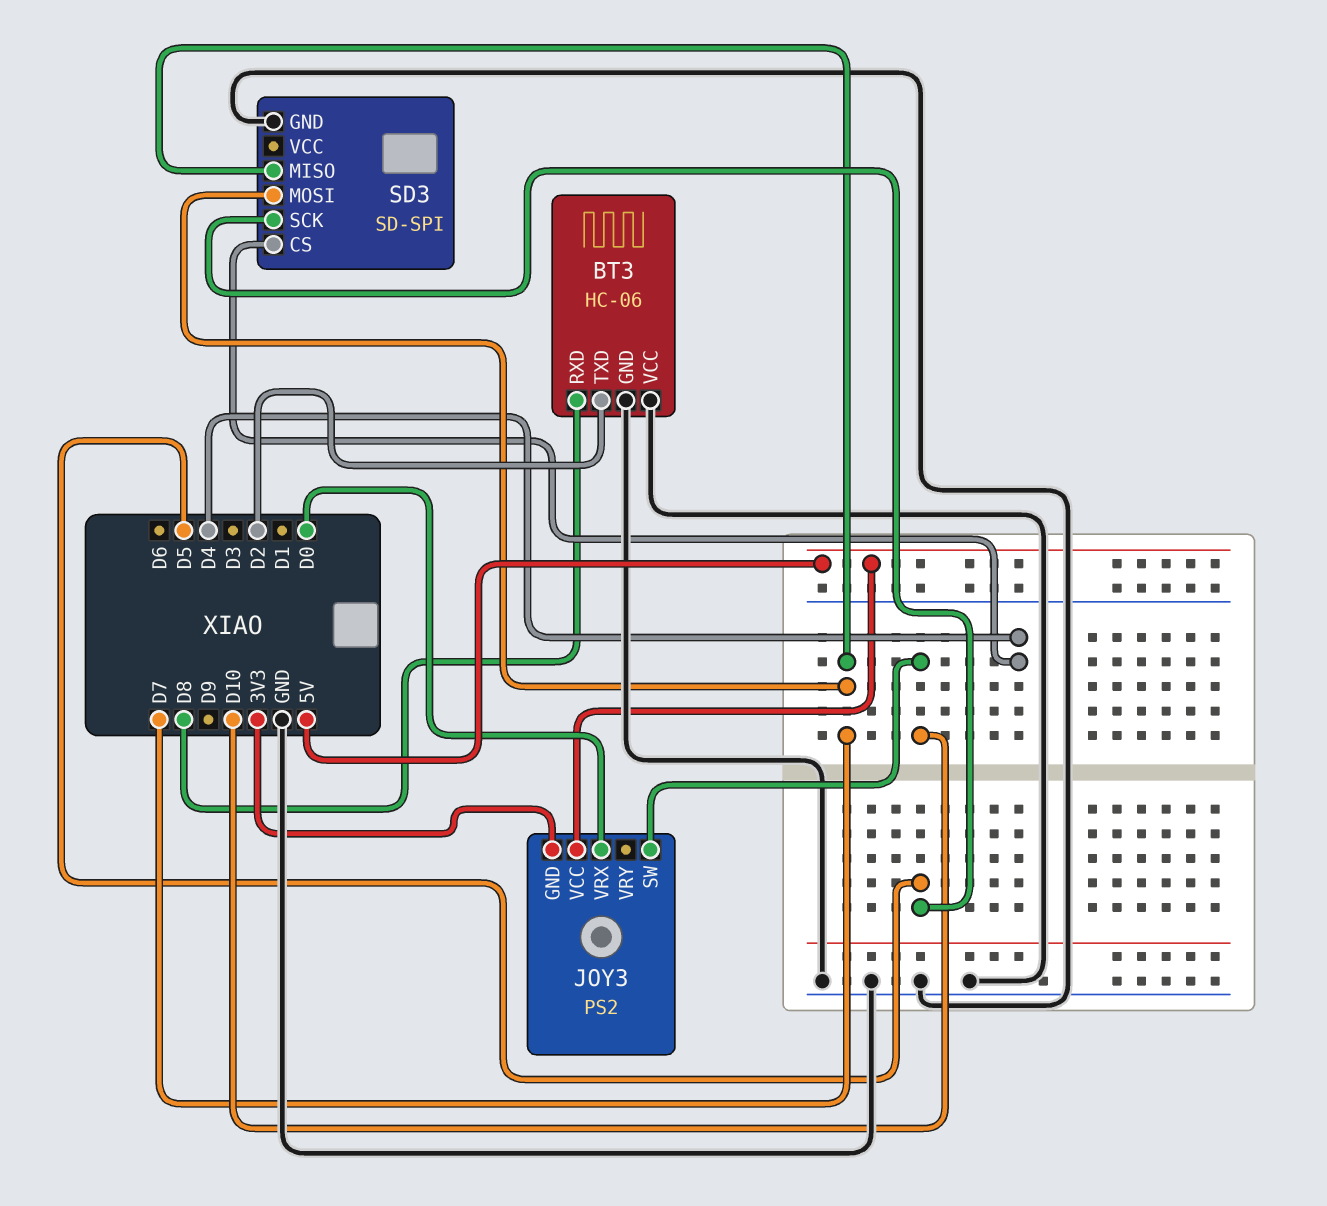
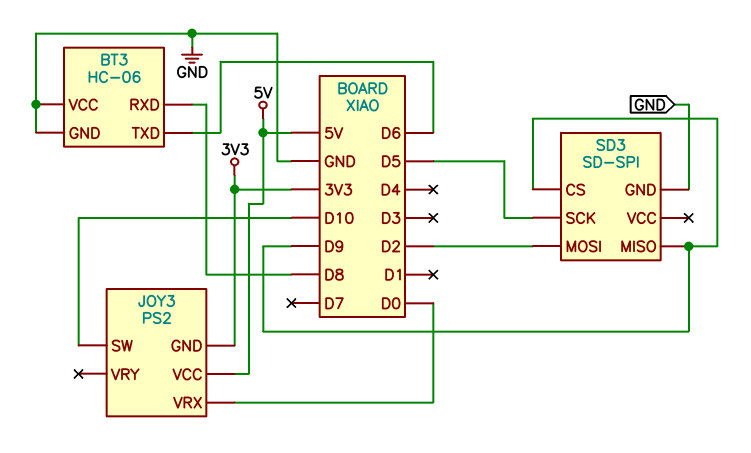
BT3 pin TXD: D2 -> D6
SD3 pin CS: D4 -> D9
SD3 pin MISO: D7 -> D9
SD3 pin MOSI: D7 -> D2

